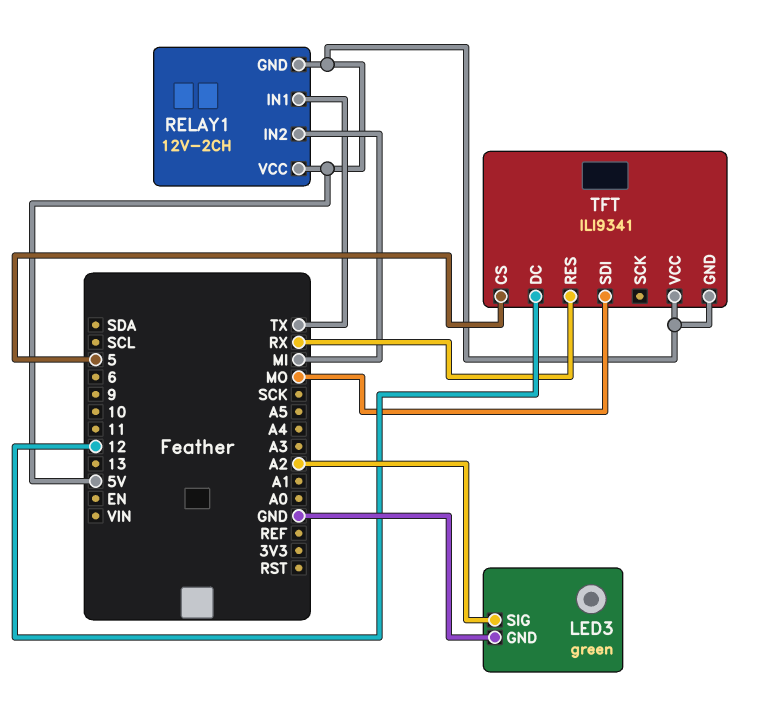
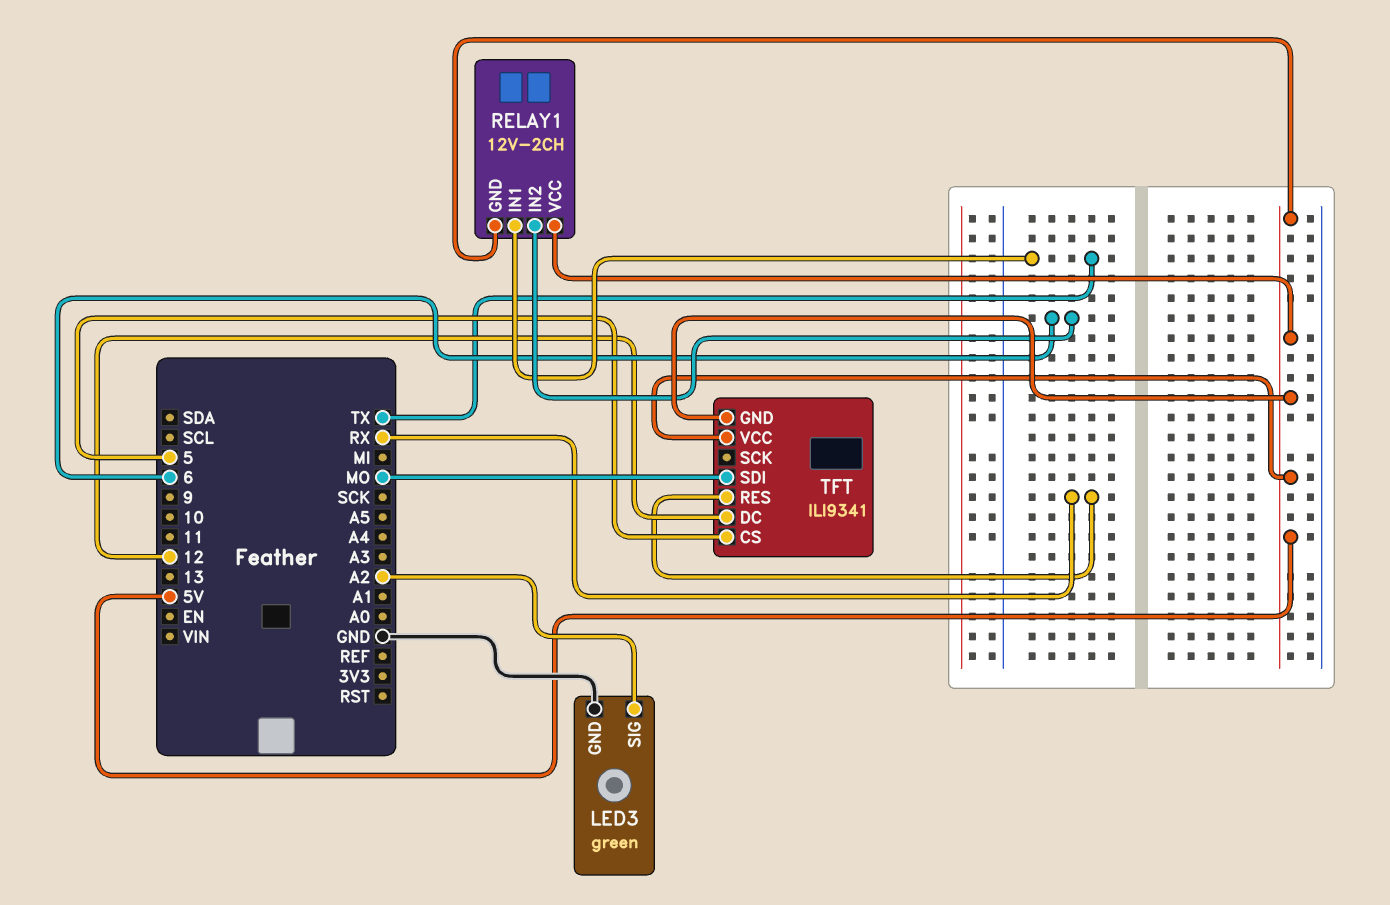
RELAY1 pin IN2: MI -> 6

